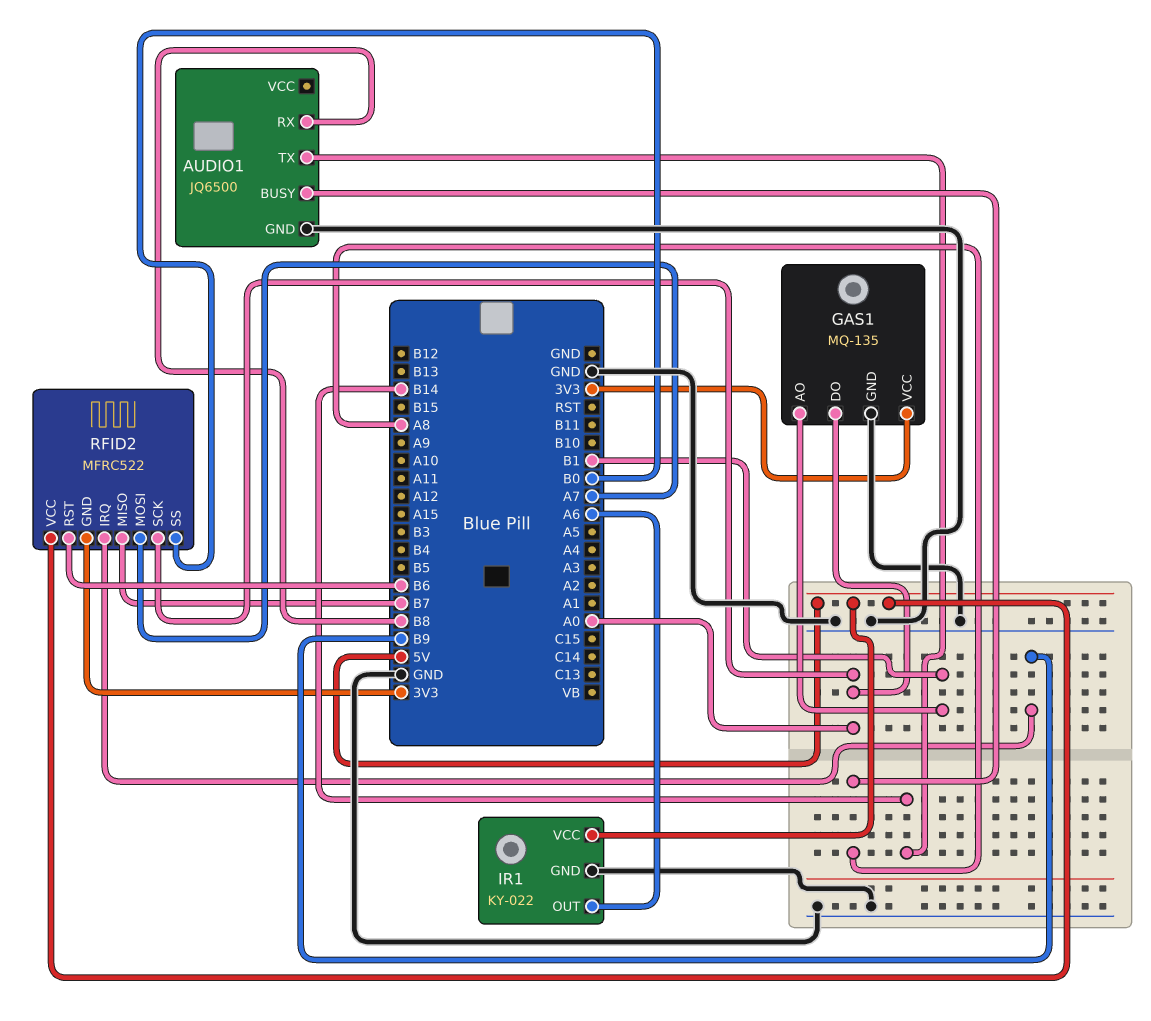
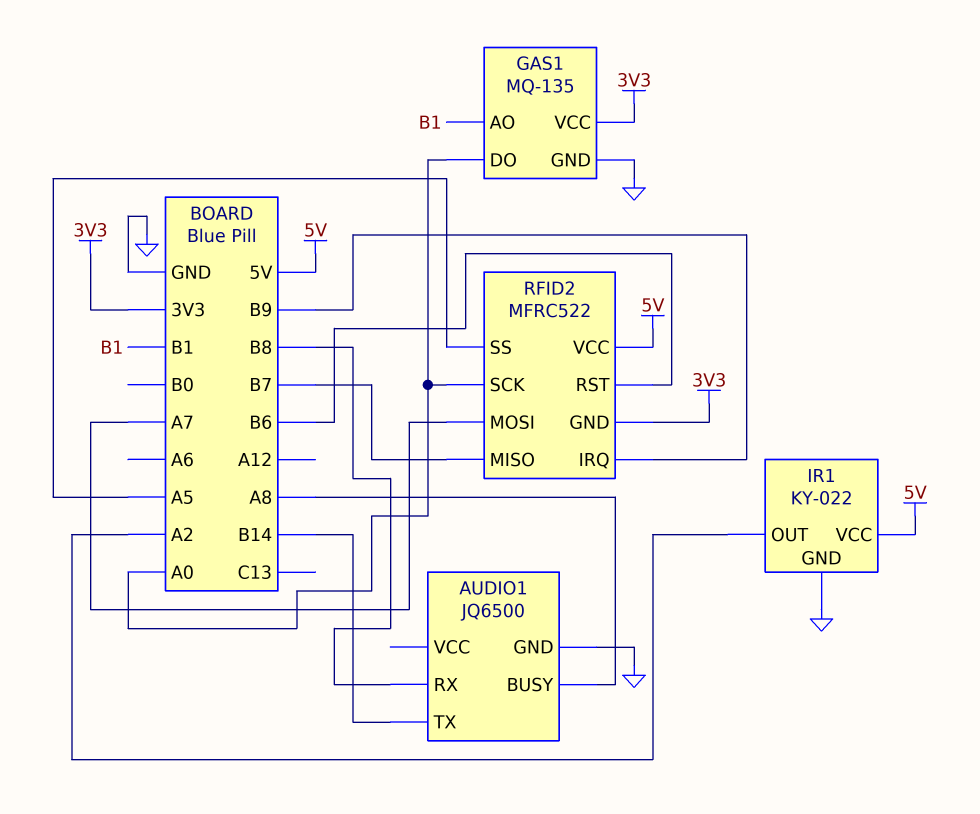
IR1 pin OUT: A6 -> A2
RFID2 pin SS: B0 -> A5

